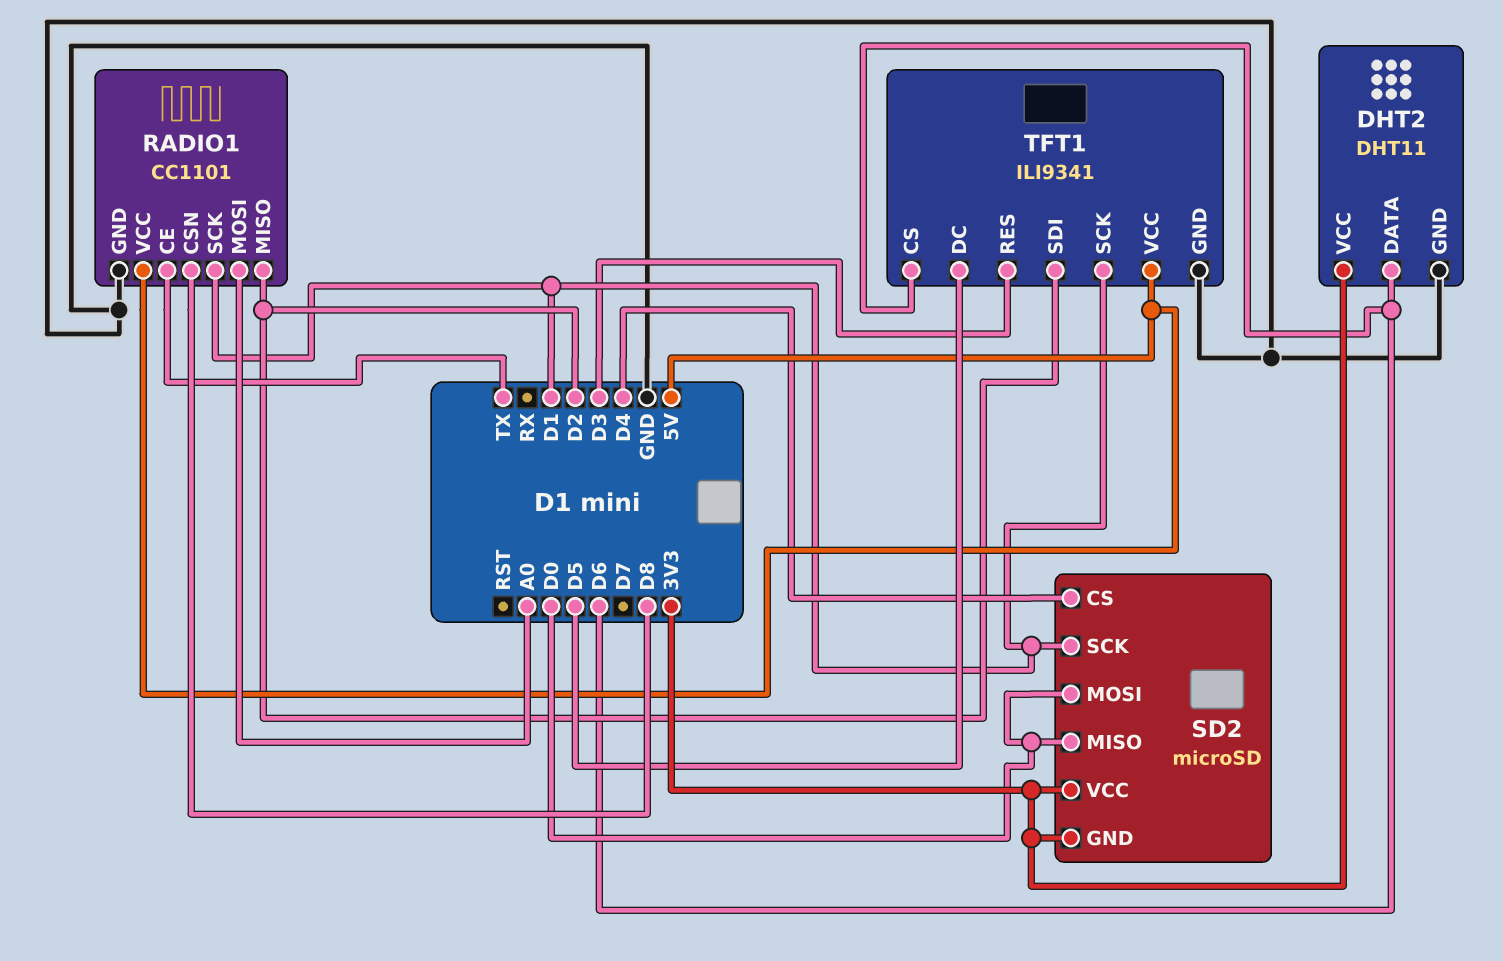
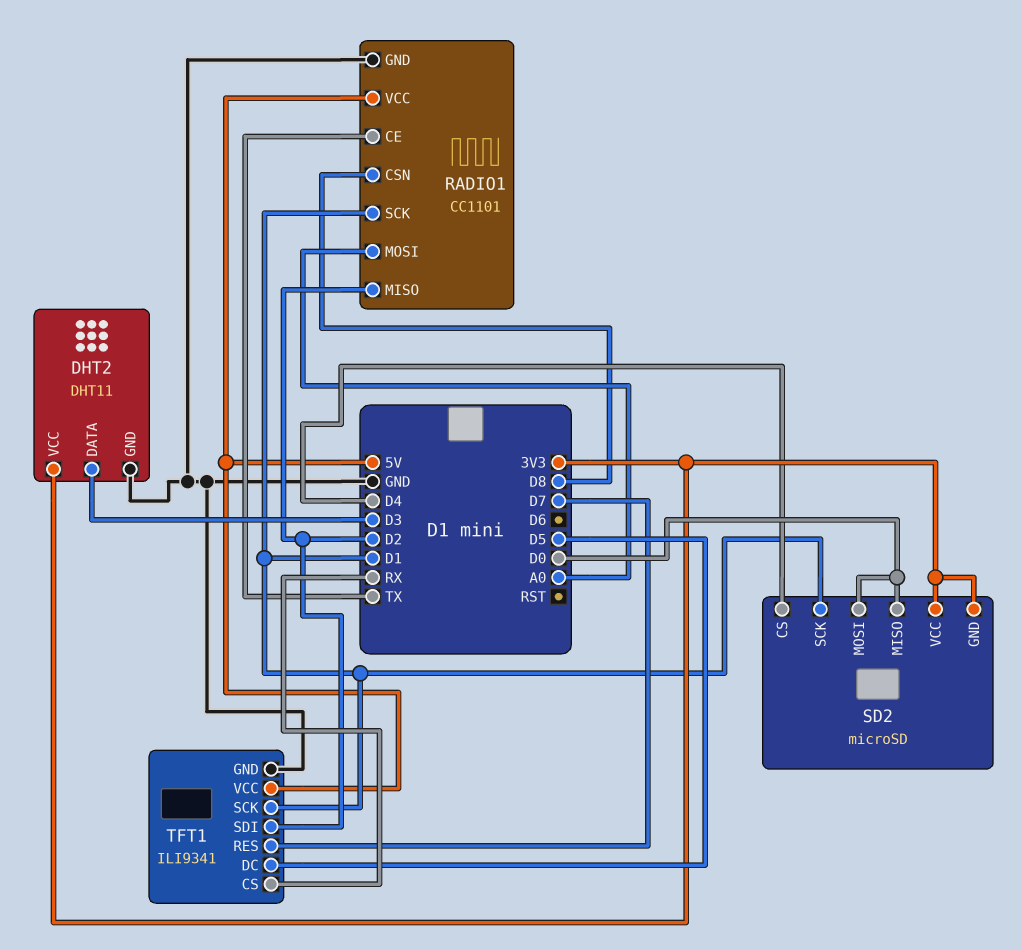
DHT2 pin DATA: D6 -> D3
TFT1 pin CS: D6 -> RX
TFT1 pin RES: D3 -> D7

